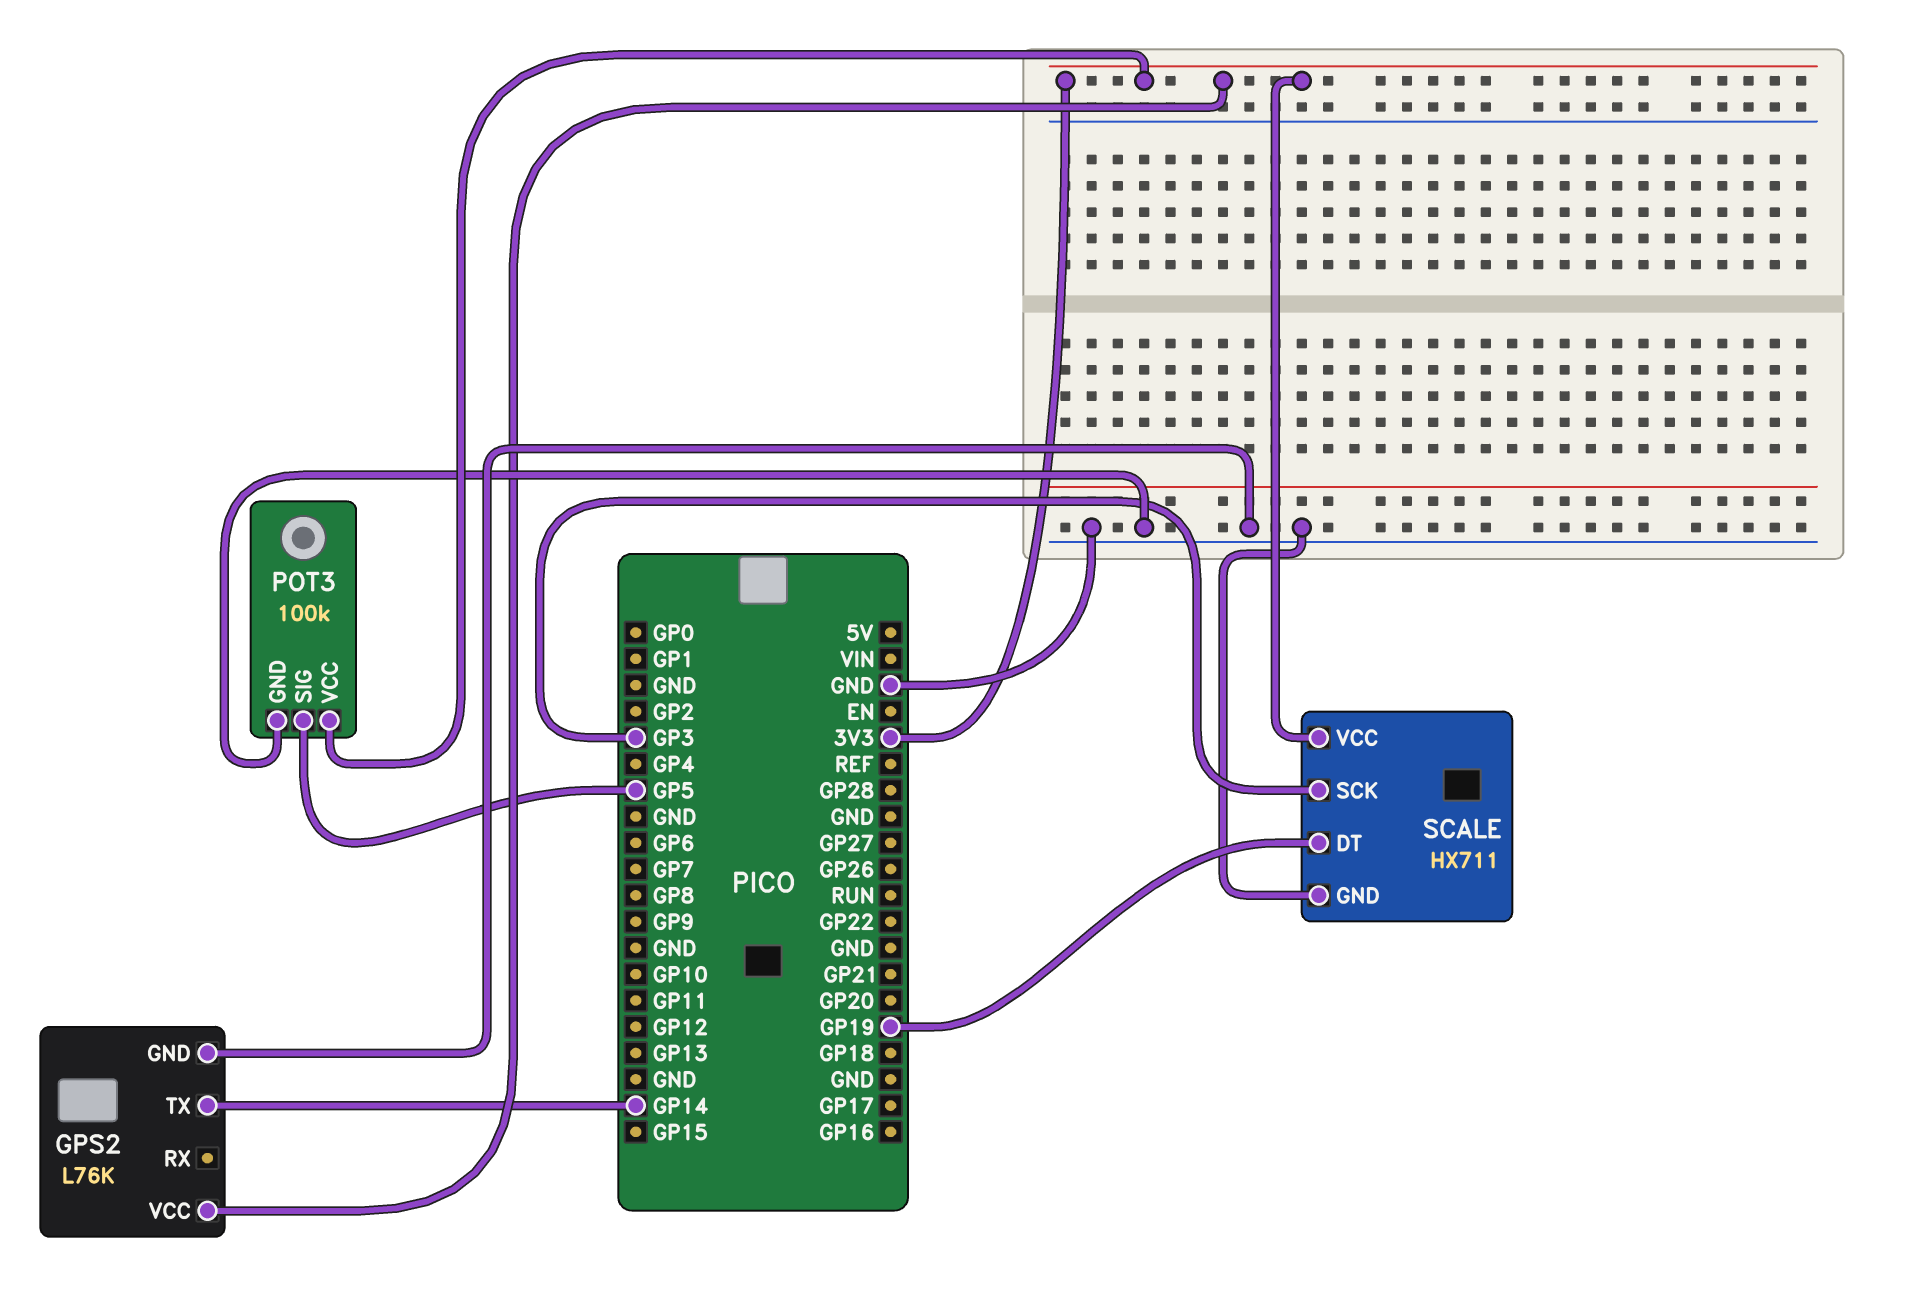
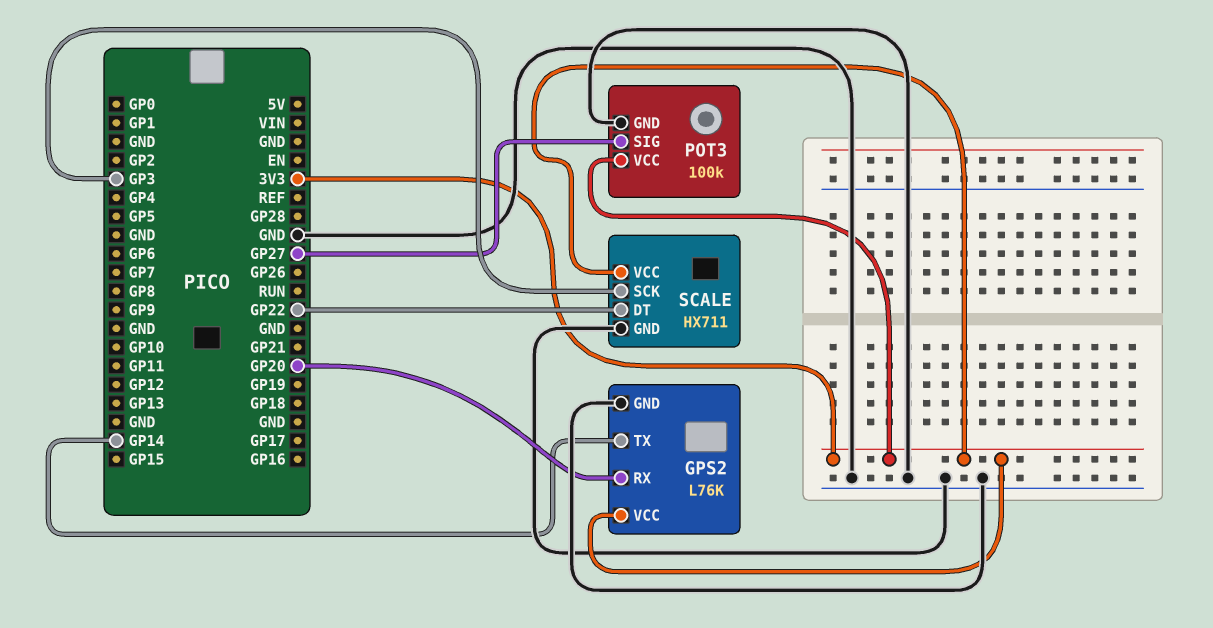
GPS2 pin RX: none -> GP20
POT3 pin SIG: GP5 -> GP27
SCALE pin DT: GP19 -> GP22

